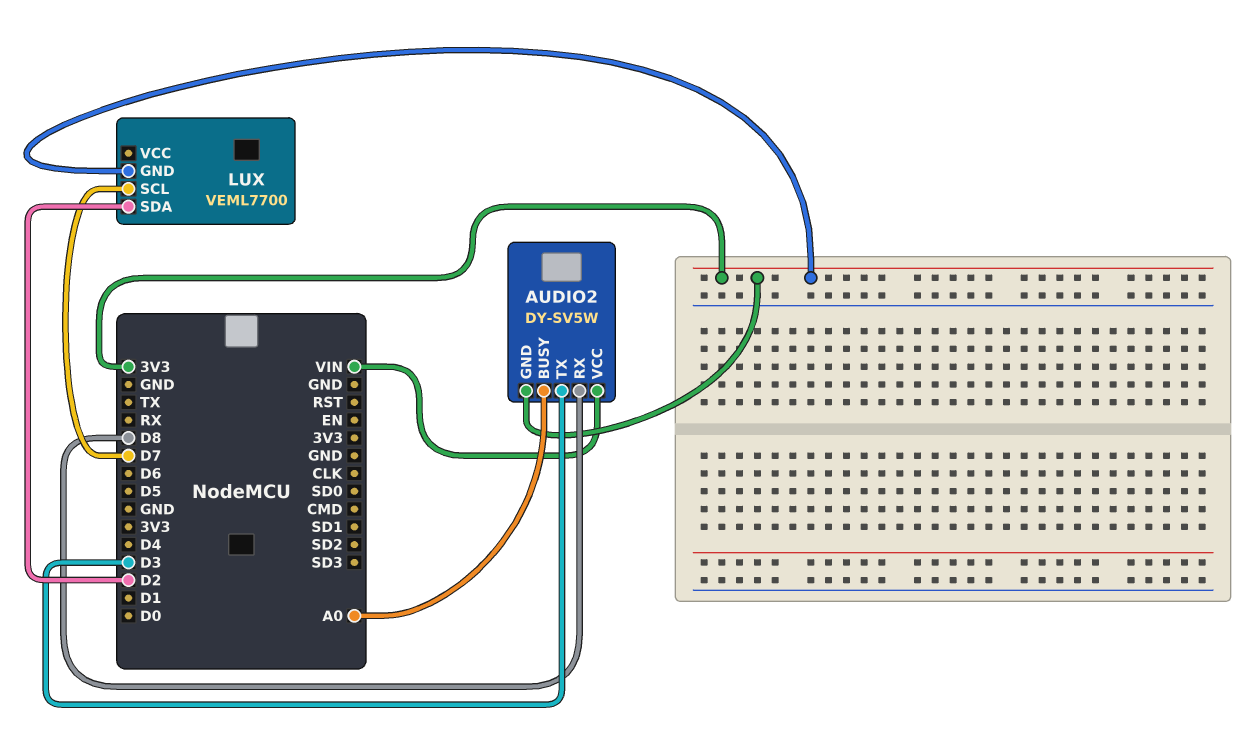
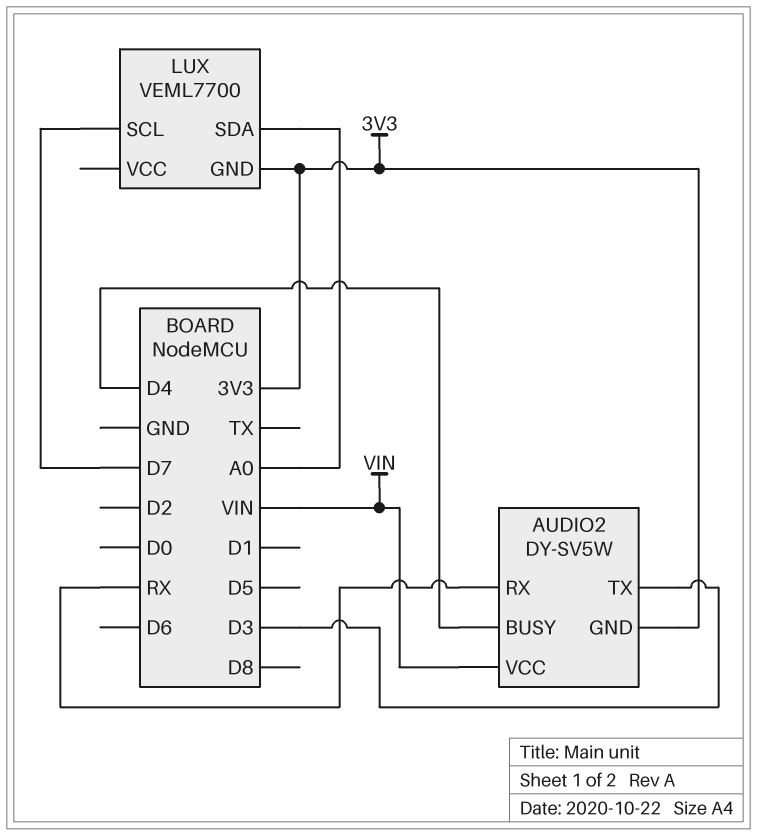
AUDIO2 pin BUSY: A0 -> D4
AUDIO2 pin RX: D8 -> RX
LUX pin SDA: D2 -> A0

